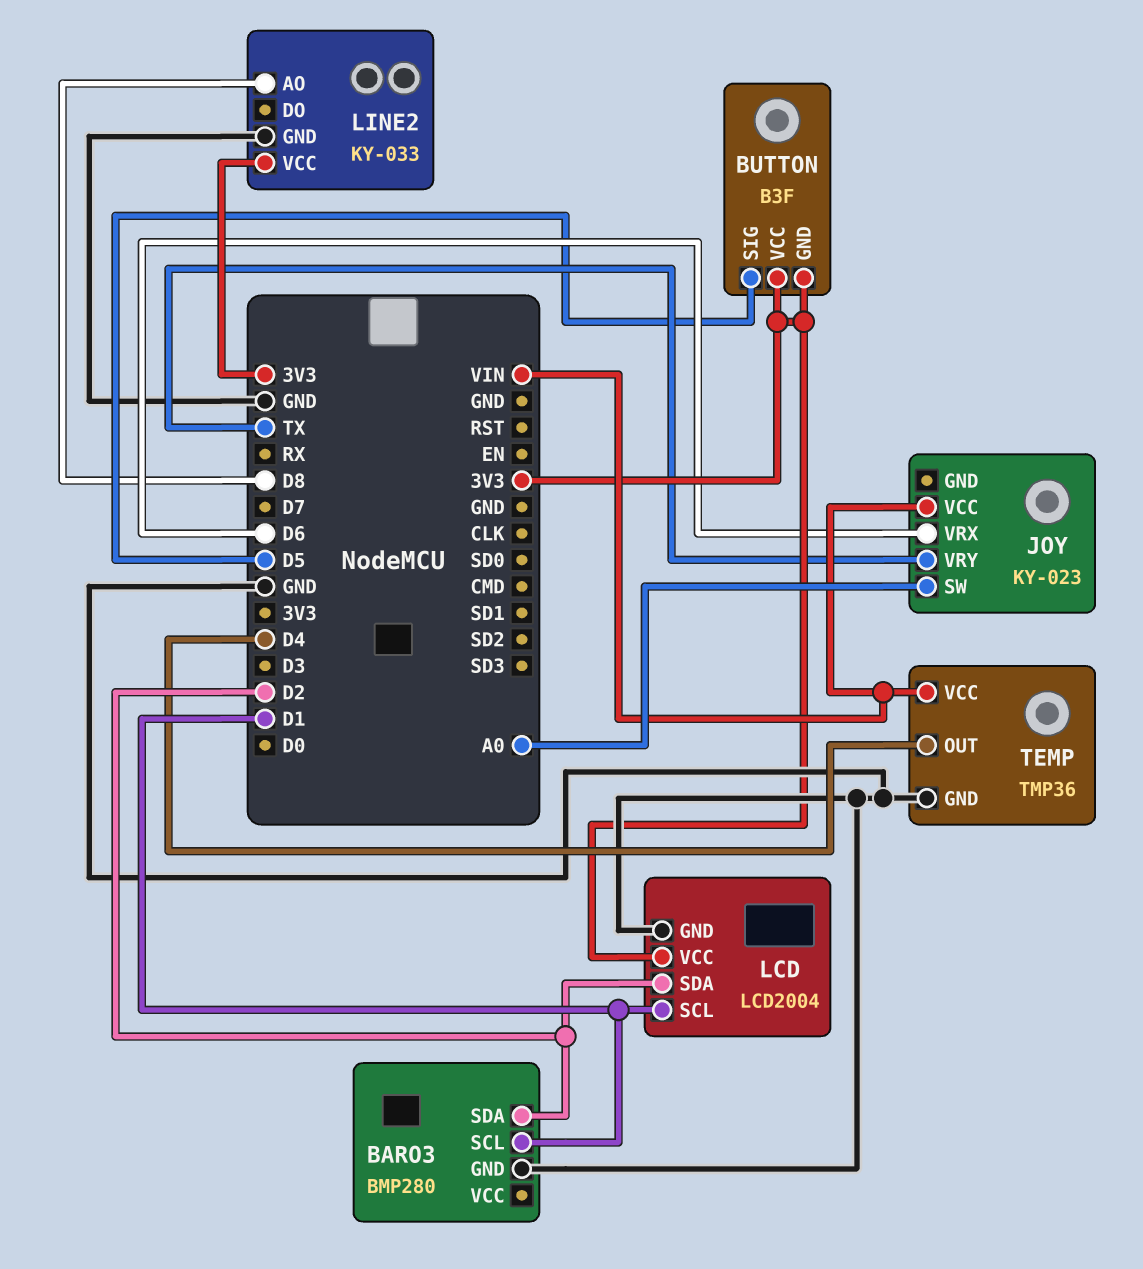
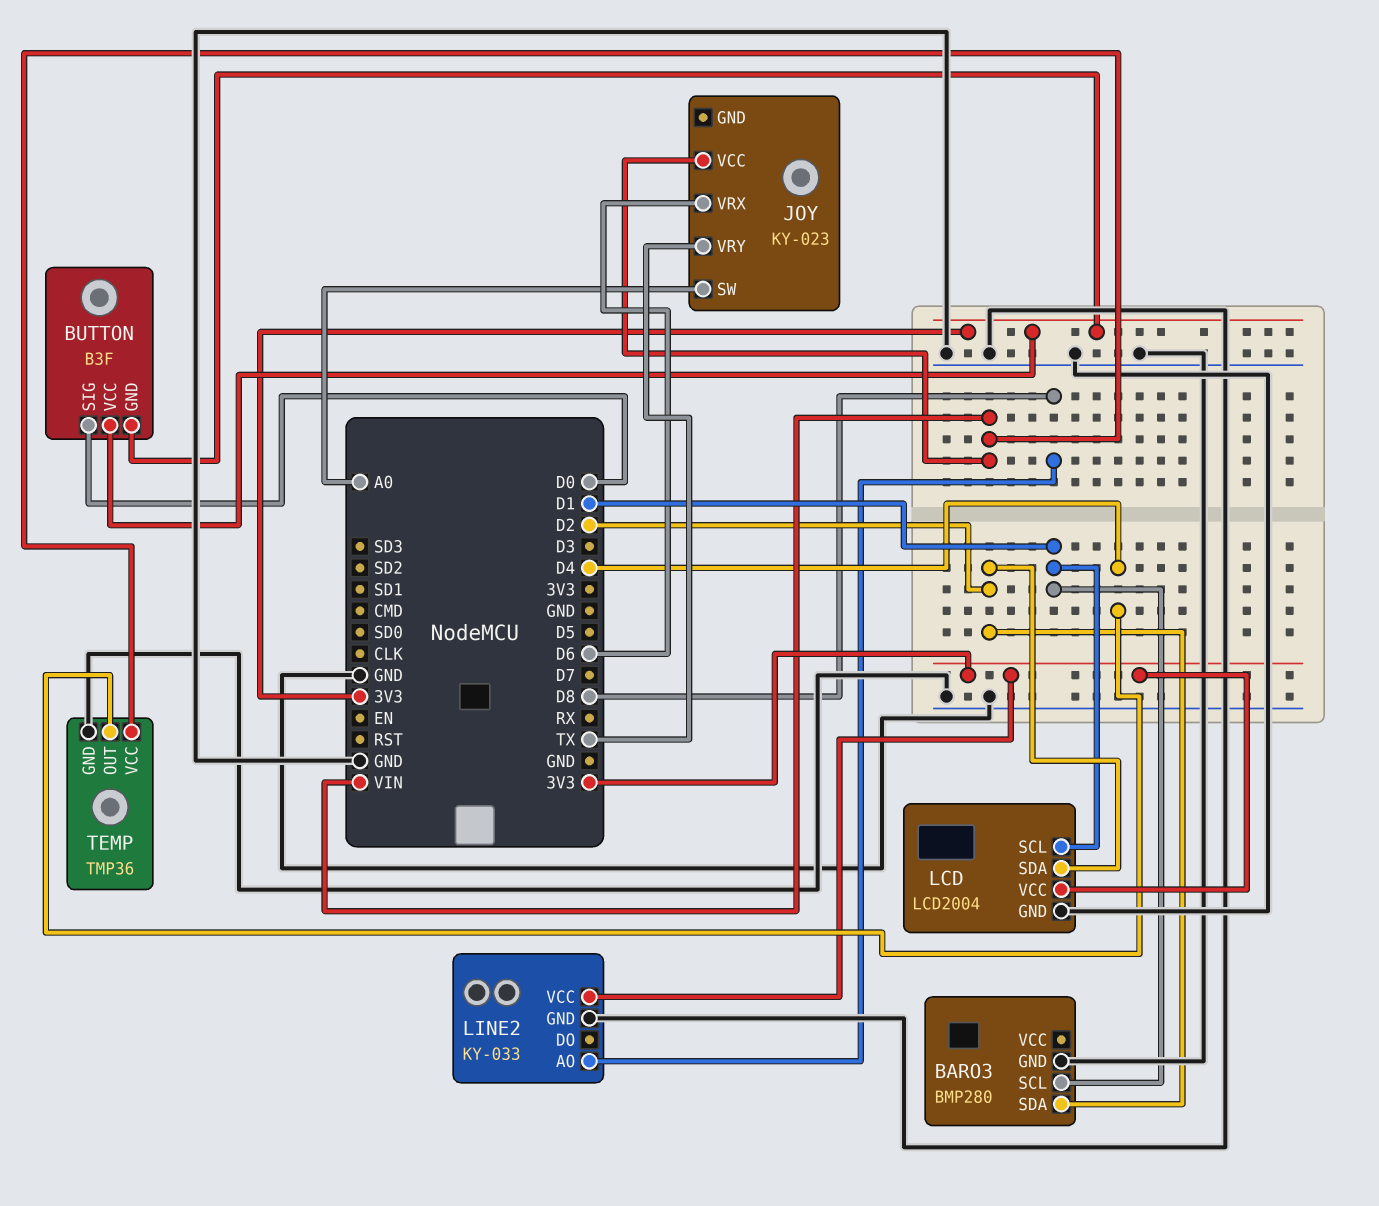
BUTTON pin SIG: D5 -> D0

